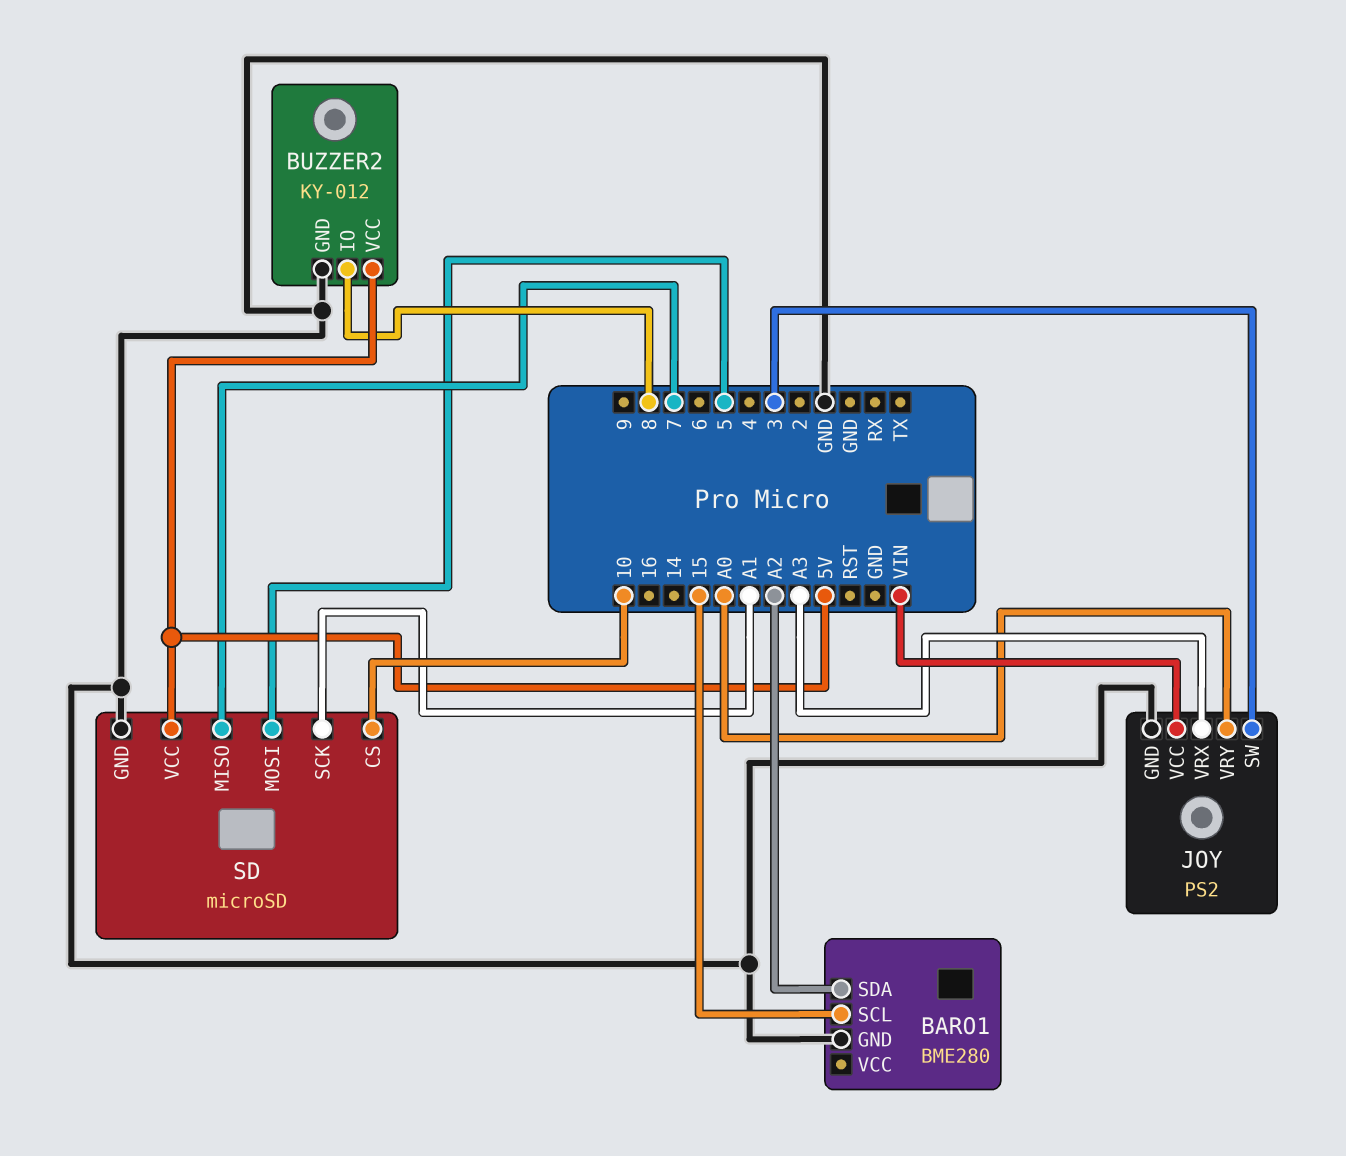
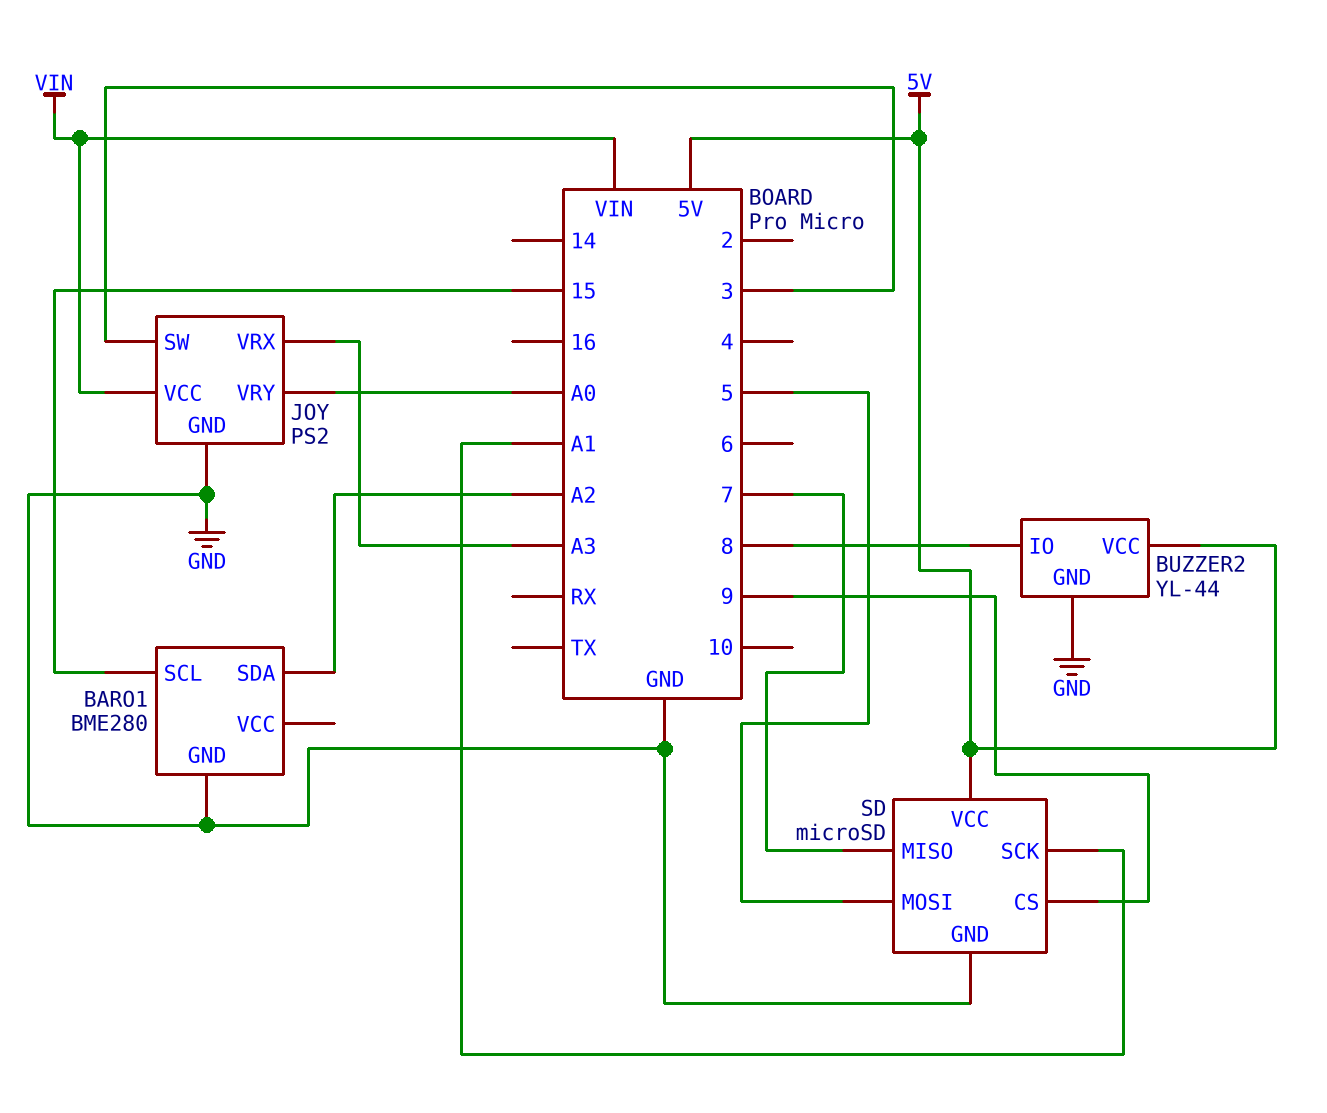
BUZZER2: KY-012 -> YL-44
SD pin CS: 10 -> 9

